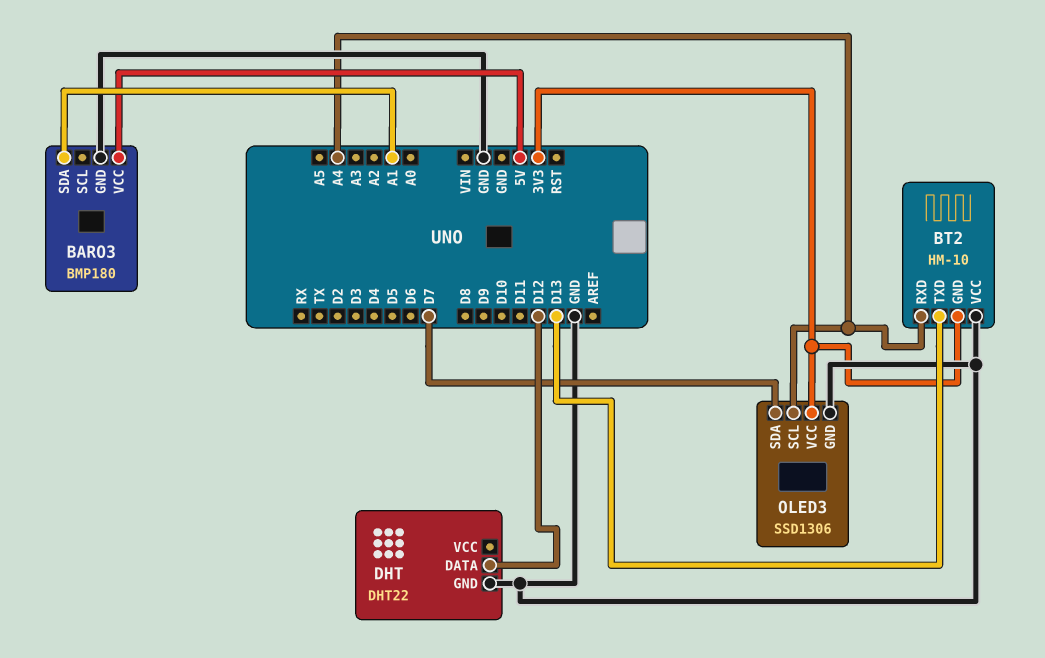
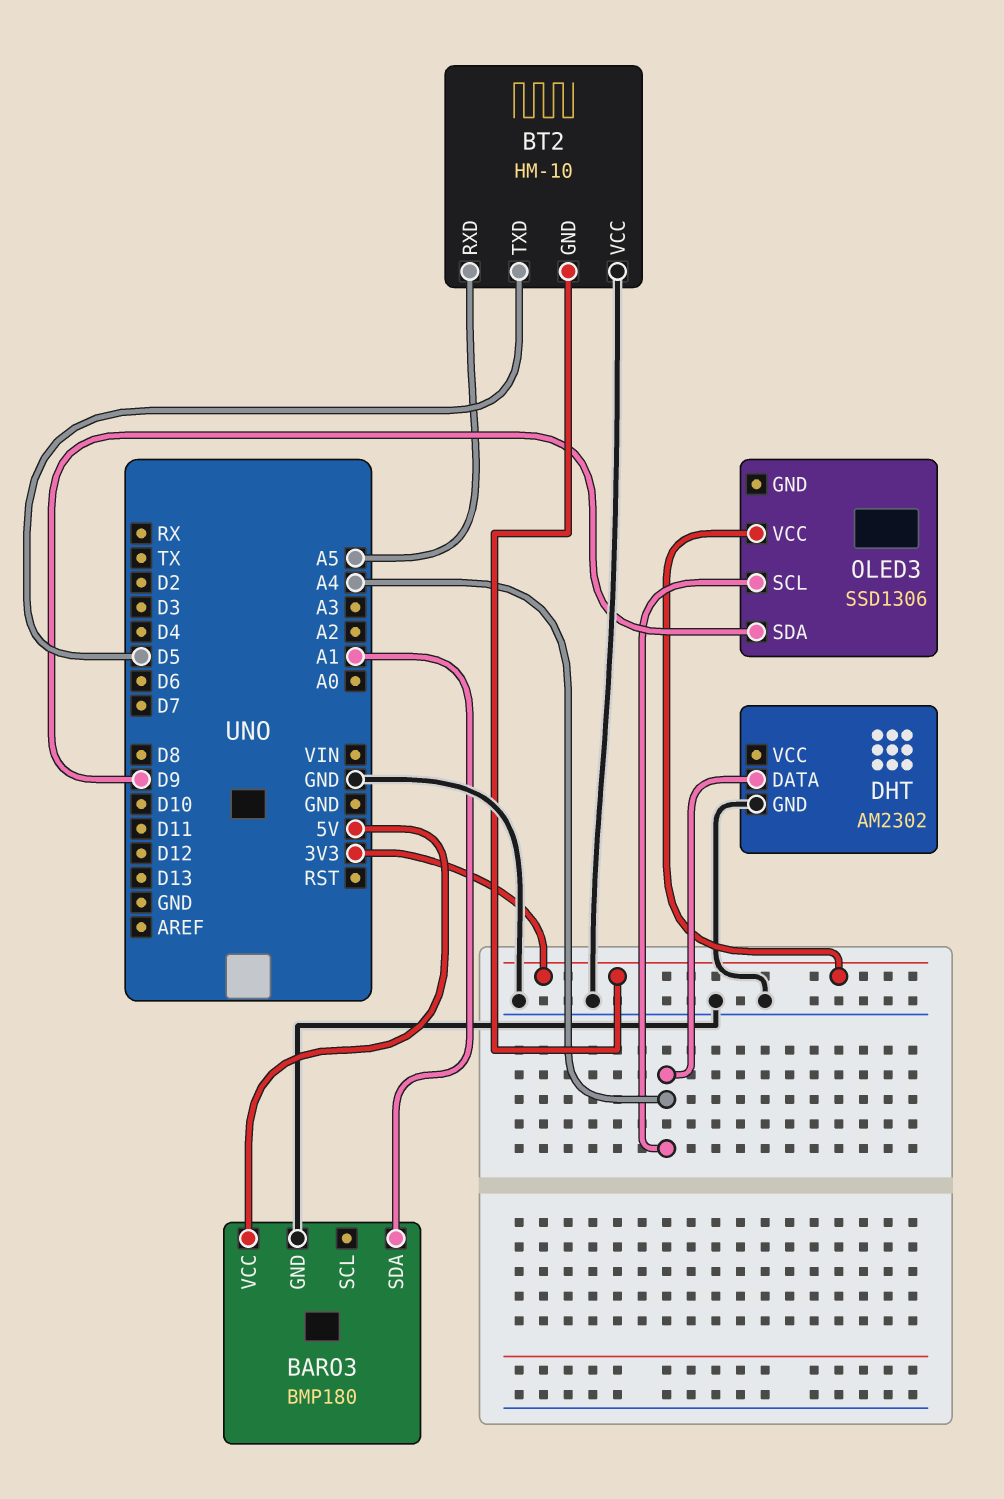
BT2 pin RXD: A4 -> A5
BT2 pin TXD: D13 -> D5
DHT: DHT22 -> AM2302
DHT pin DATA: D12 -> A4
OLED3 pin GND: GND -> none
OLED3 pin SDA: D7 -> D9

